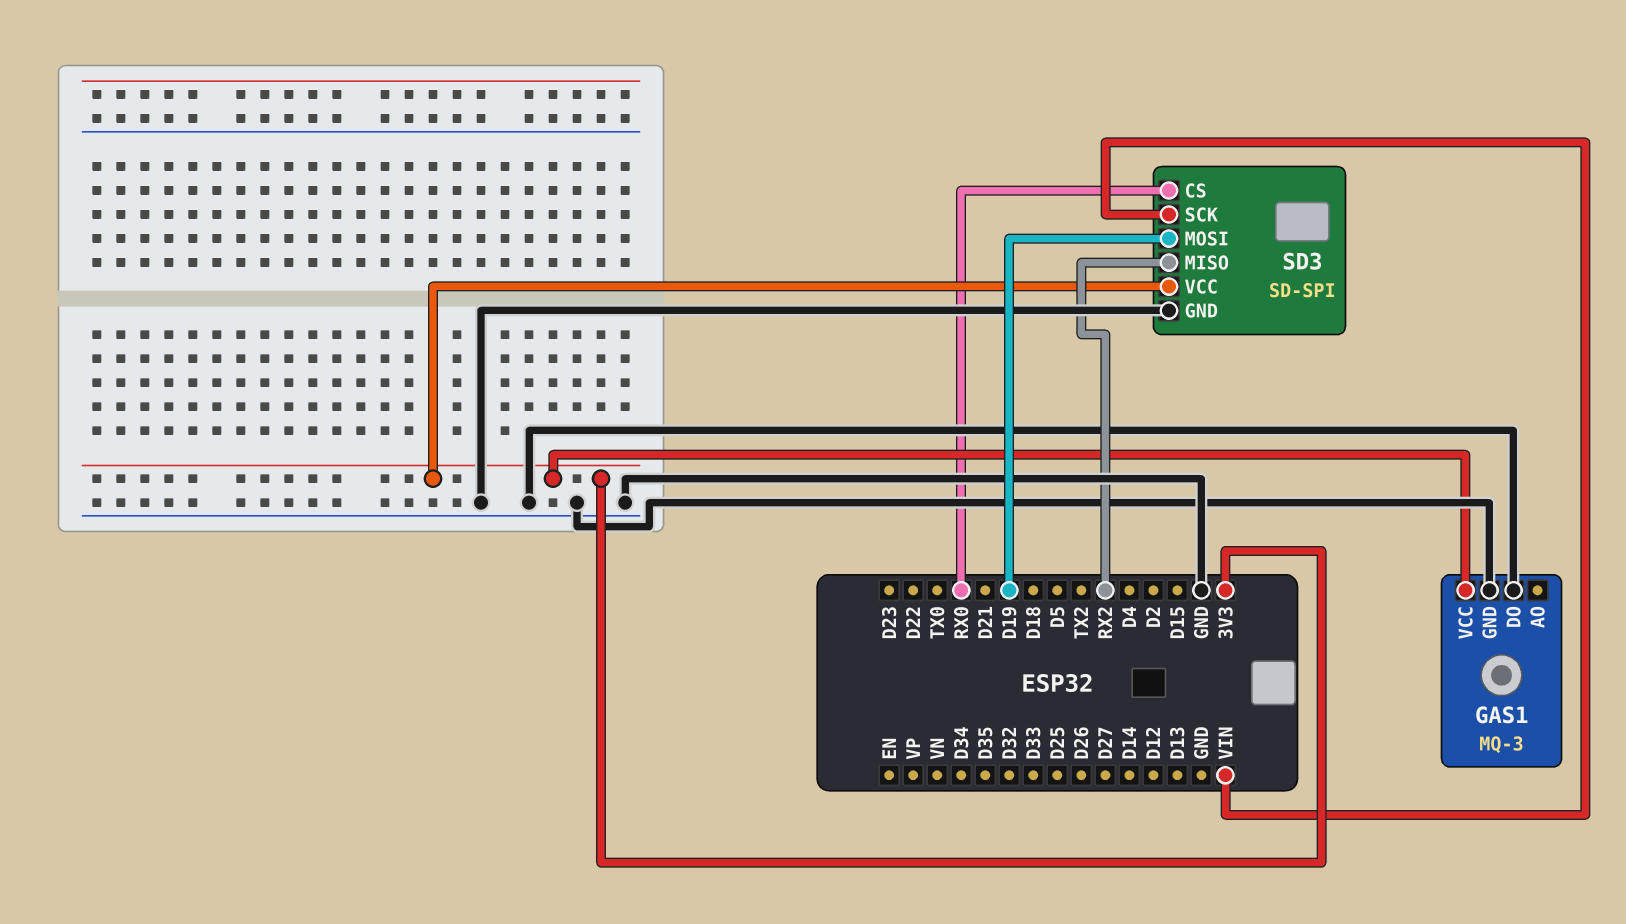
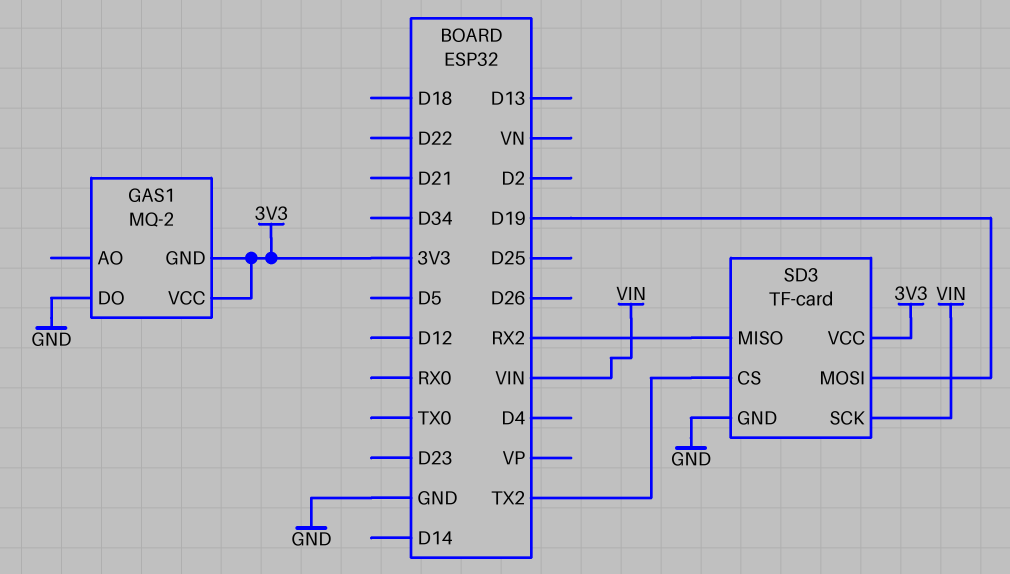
GAS1: MQ-3 -> MQ-2
GAS1 pin GND: GND -> 3V3
SD3: SD-SPI -> TF-card
SD3 pin CS: RX0 -> TX2

